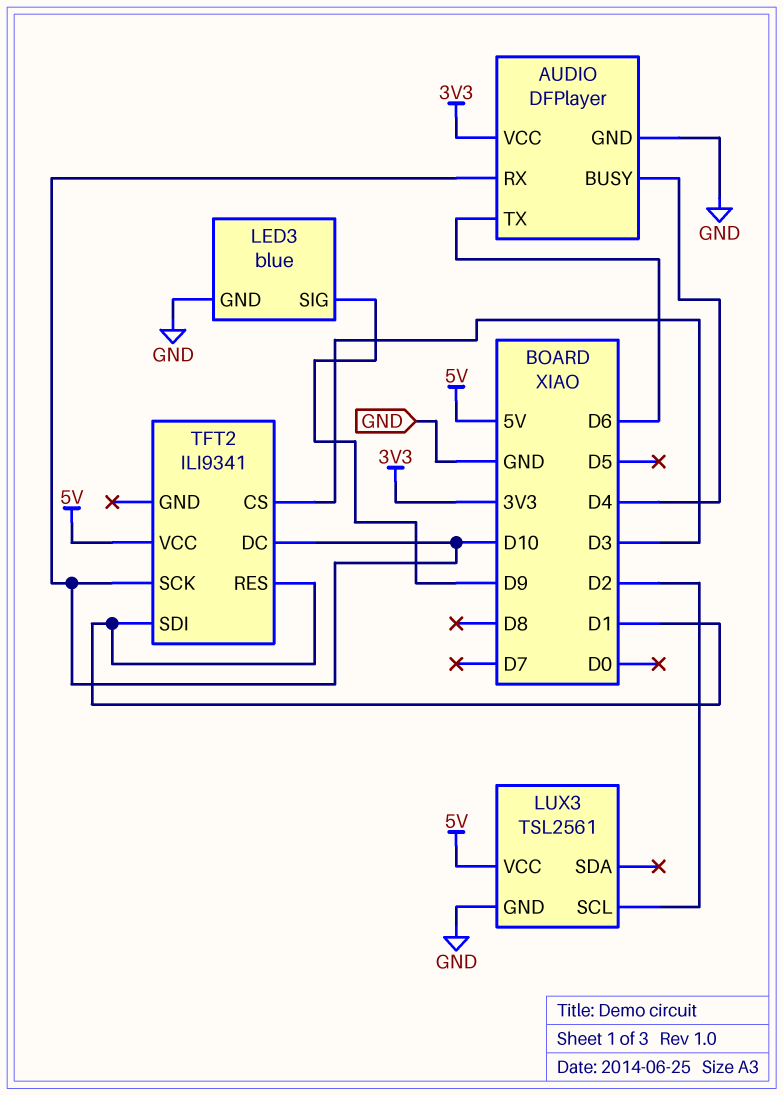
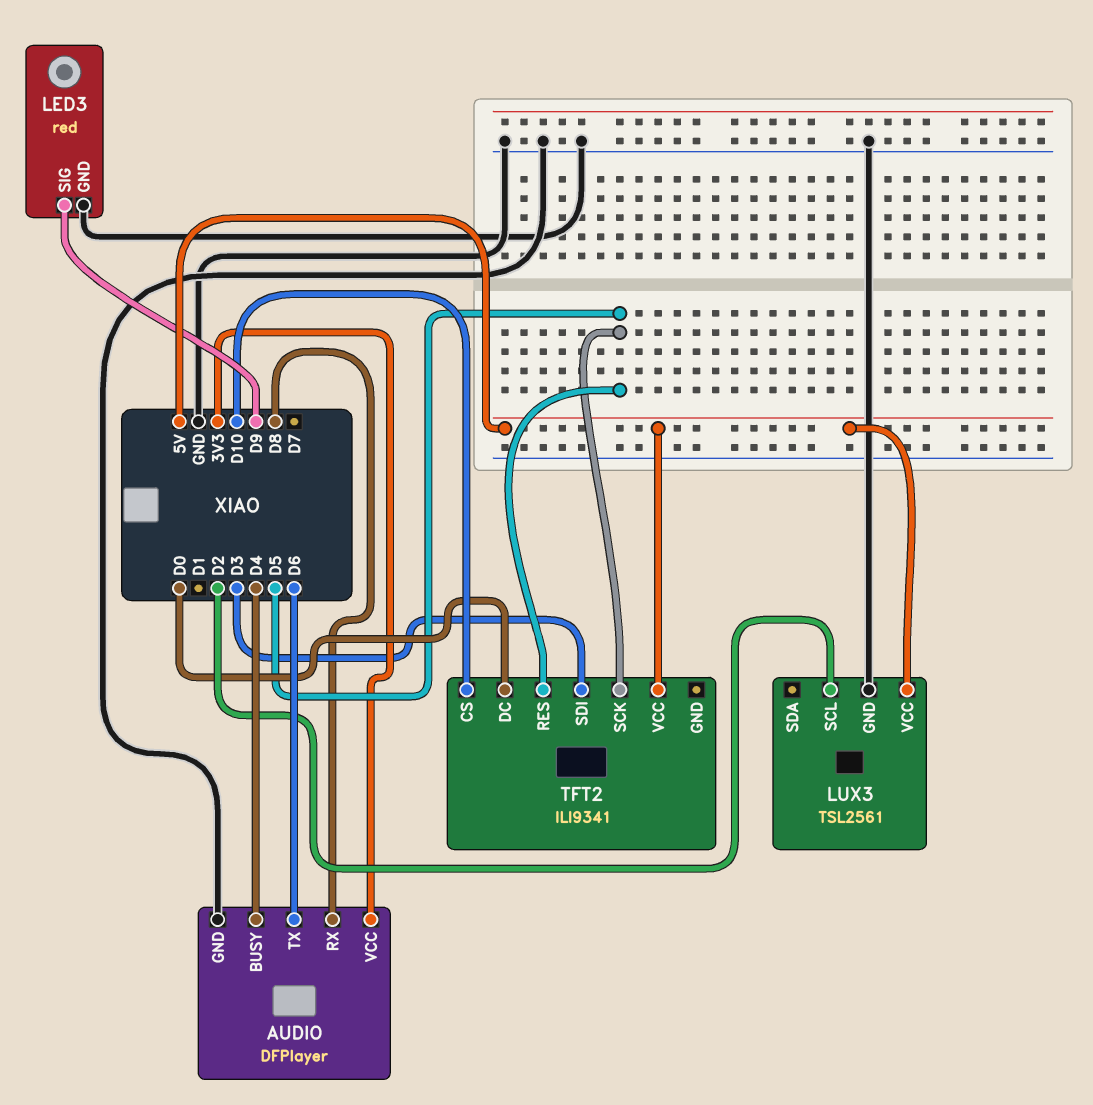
AUDIO pin RX: D10 -> D8
LED3: blue -> red
TFT2 pin CS: D3 -> D10
TFT2 pin DC: D10 -> D0
TFT2 pin RES: D1 -> D5
TFT2 pin SCK: D10 -> D5
TFT2 pin SDI: D1 -> D3

